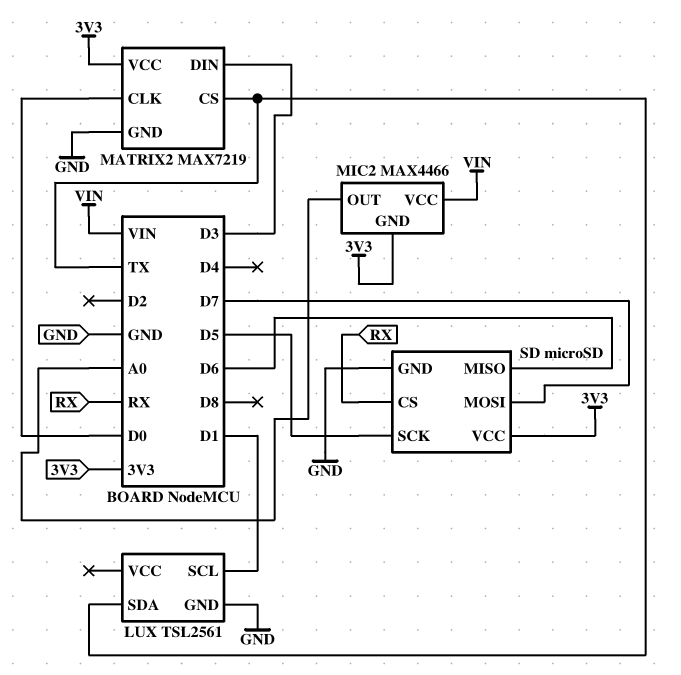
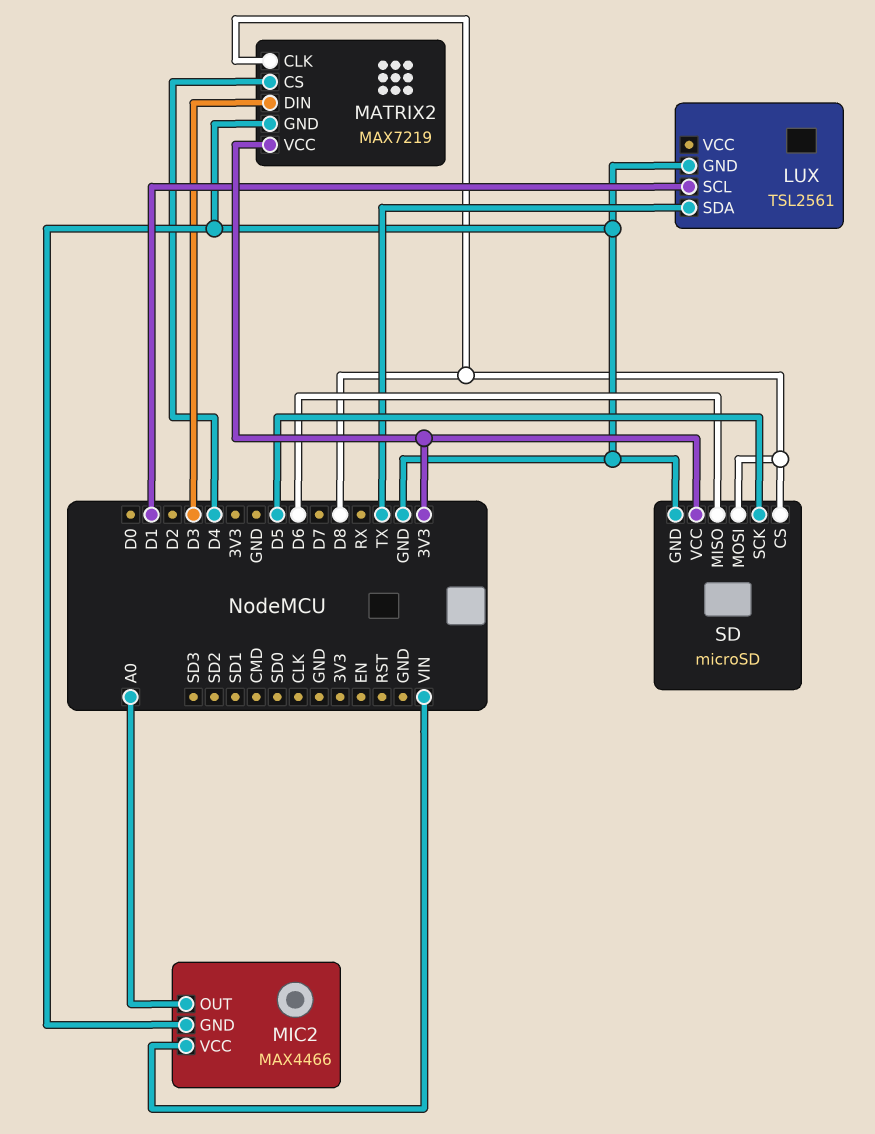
MATRIX2 pin CLK: D0 -> D8
MATRIX2 pin CS: TX -> D4
MIC2 pin GND: 3V3 -> GND
SD pin CS: RX -> D8
SD pin MOSI: D7 -> D8

